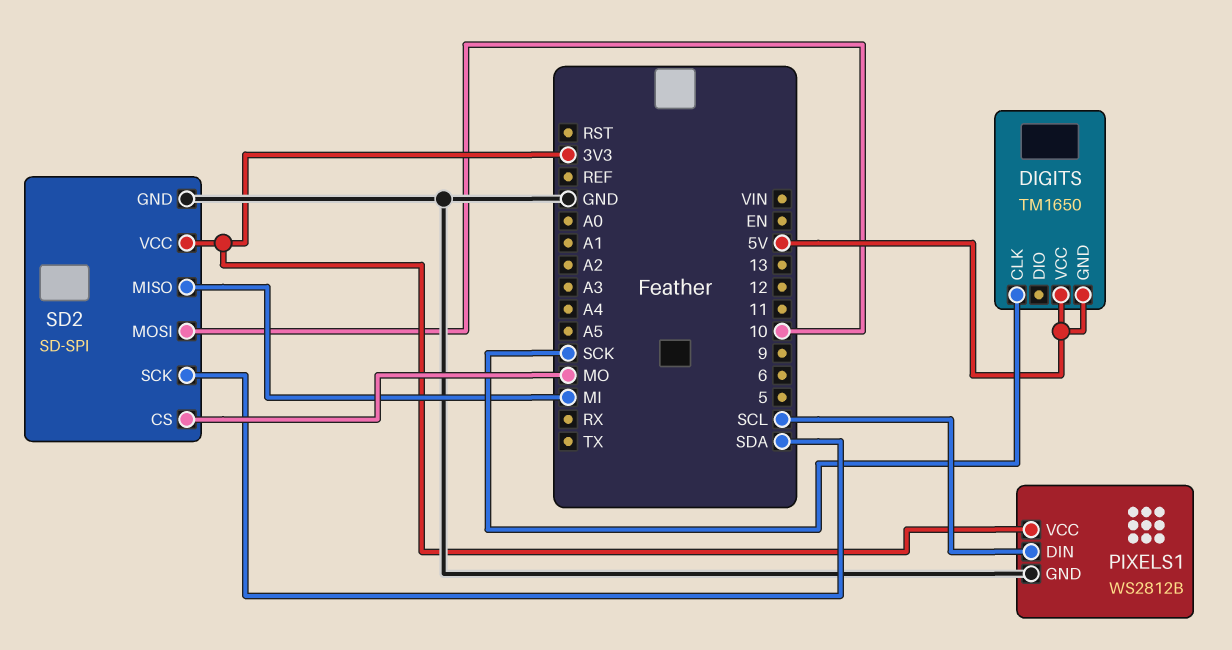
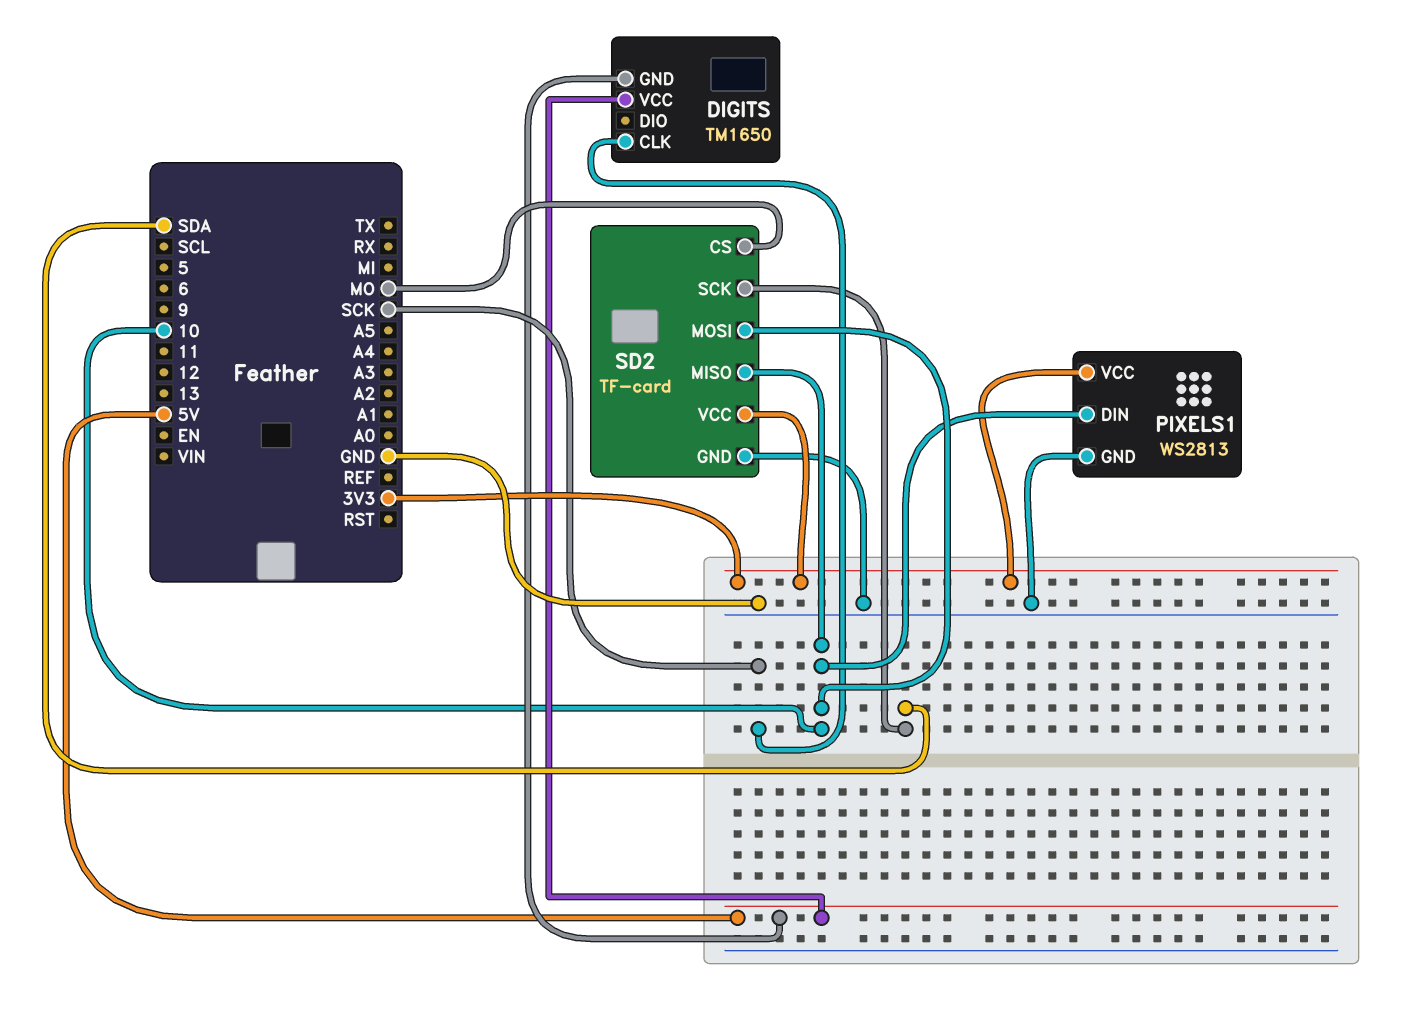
PIXELS1: WS2812B -> WS2813
PIXELS1 pin DIN: SCL -> 10
SD2: SD-SPI -> TF-card
SD2 pin MISO: MI -> 10

